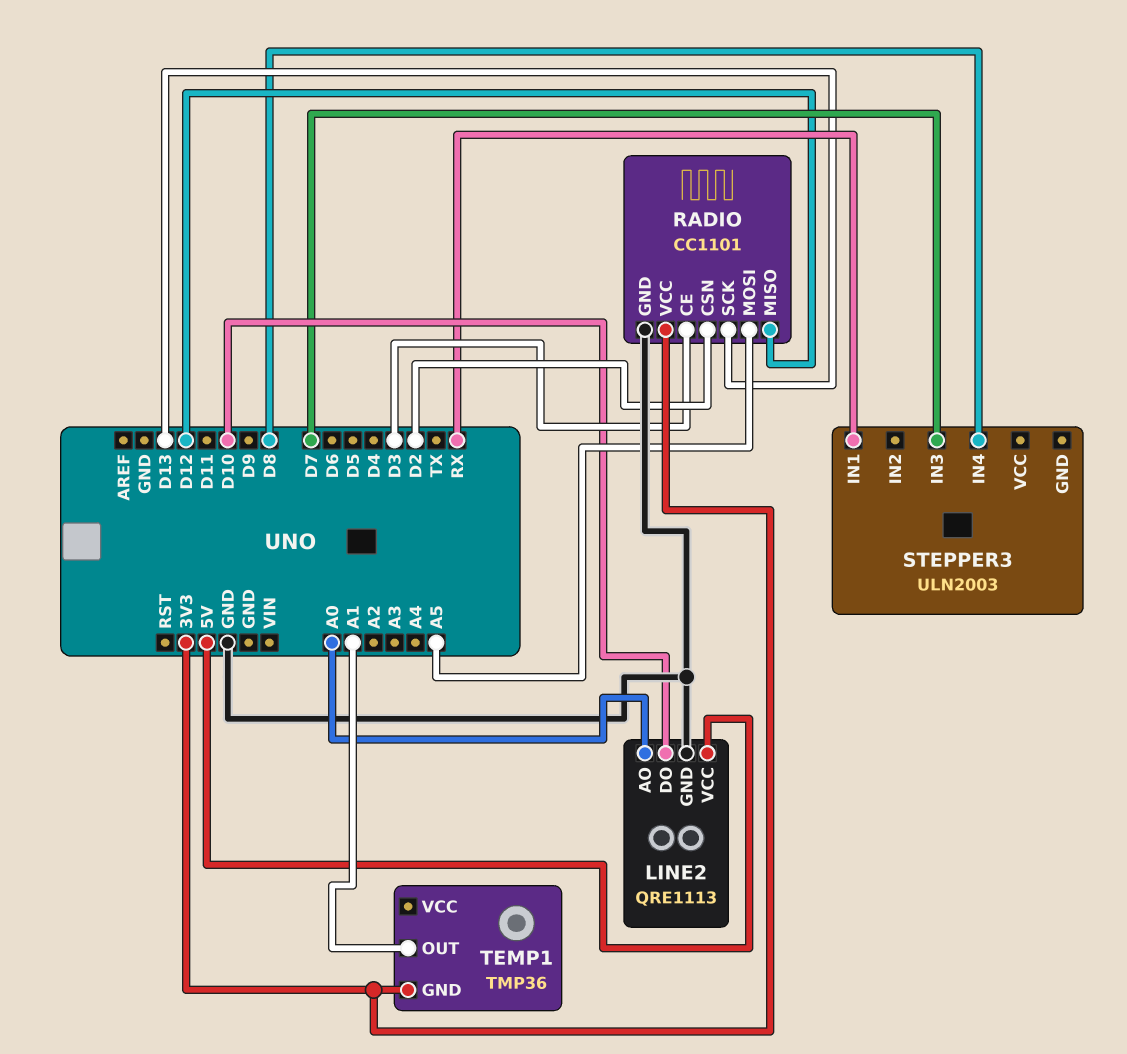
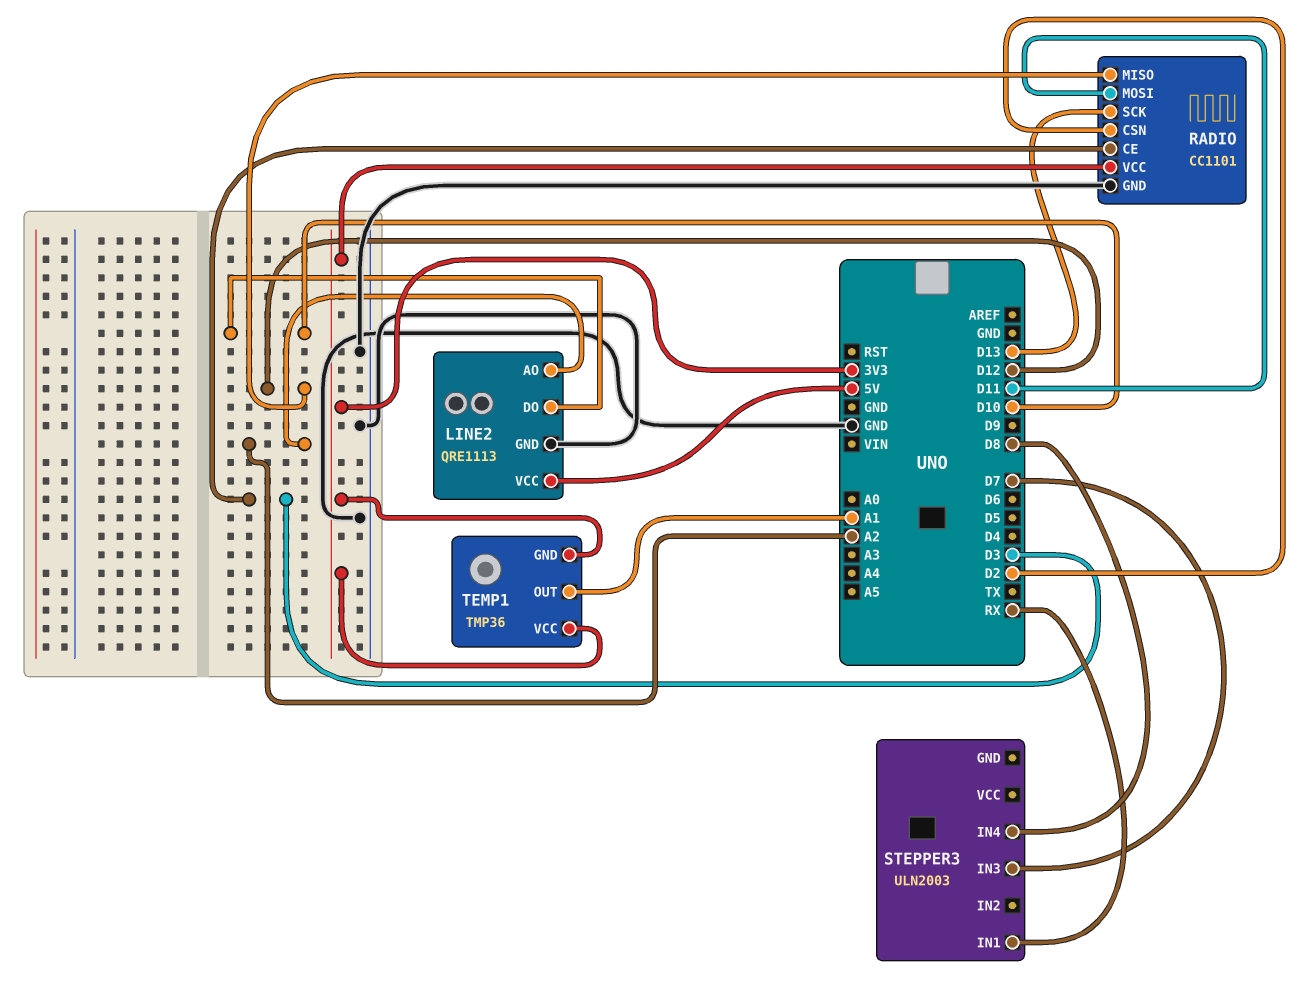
LINE2 pin AO: A0 -> A2
RADIO pin MOSI: A5 -> D11
TEMP1 pin VCC: none -> 3V3

